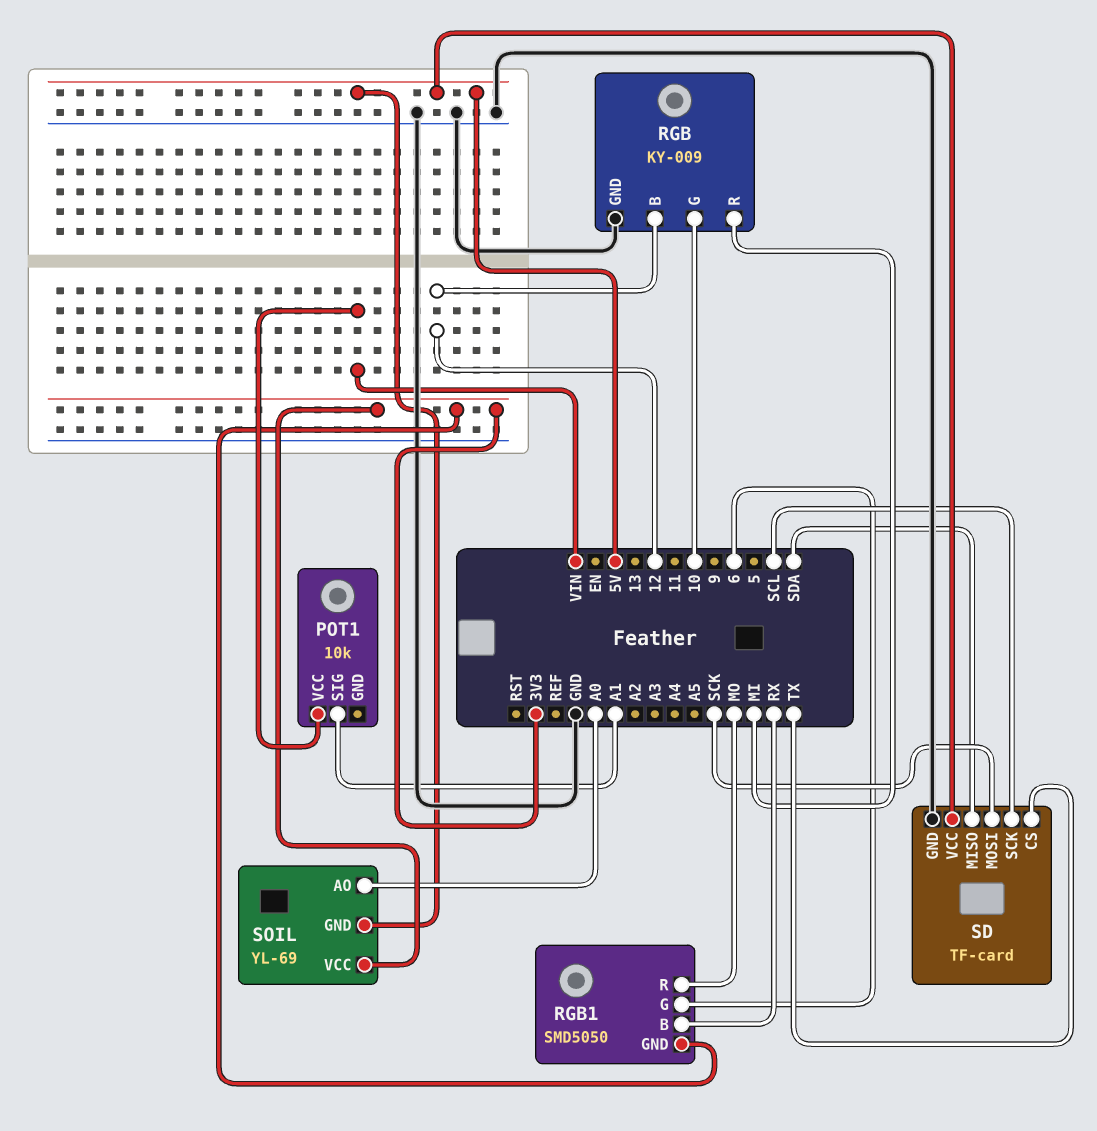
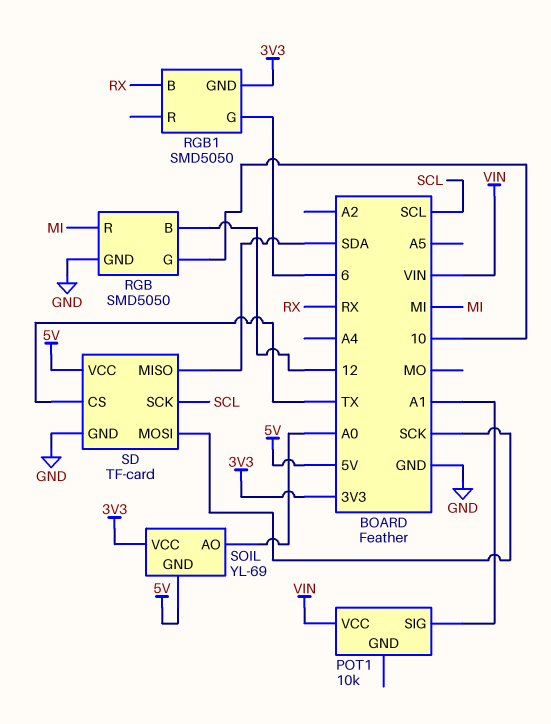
RGB: KY-009 -> SMD5050
RGB1 pin R: MO -> none

